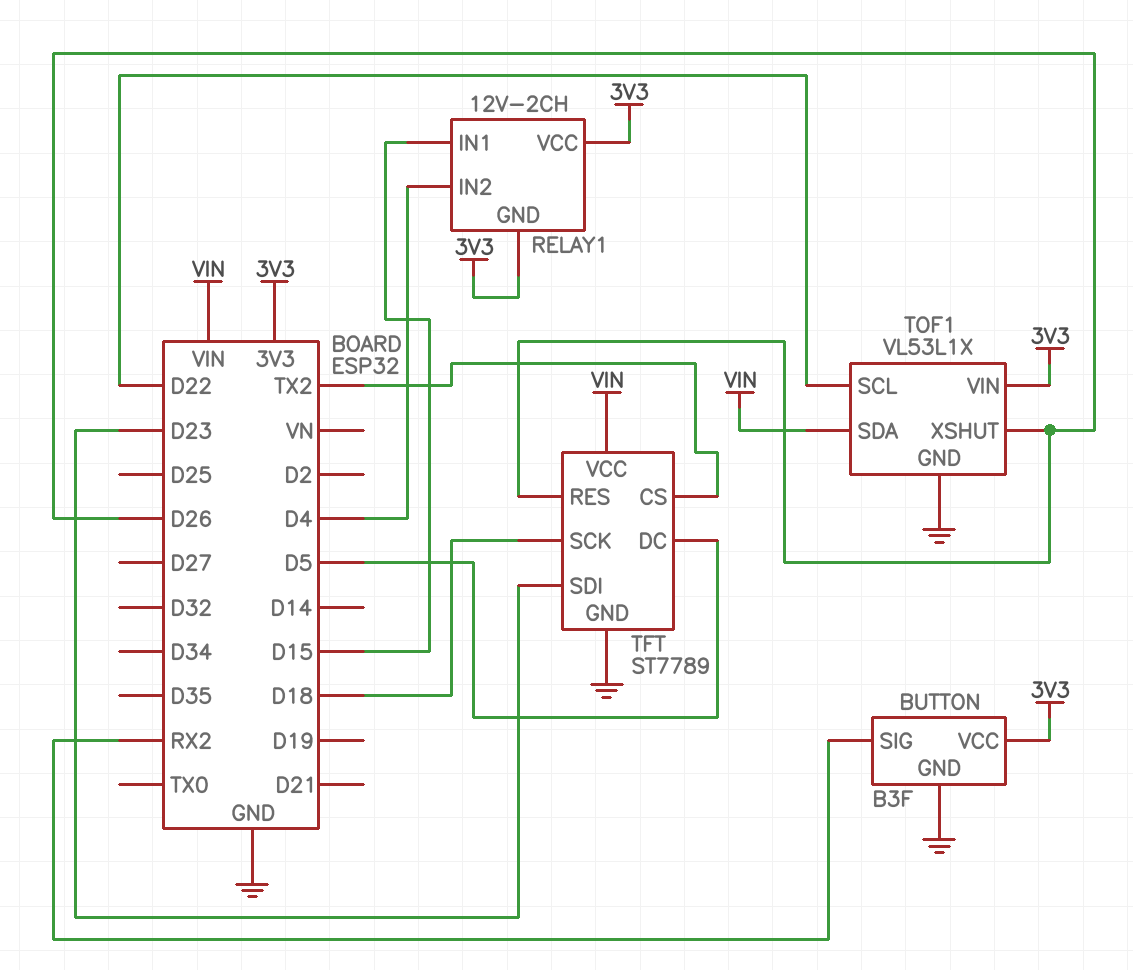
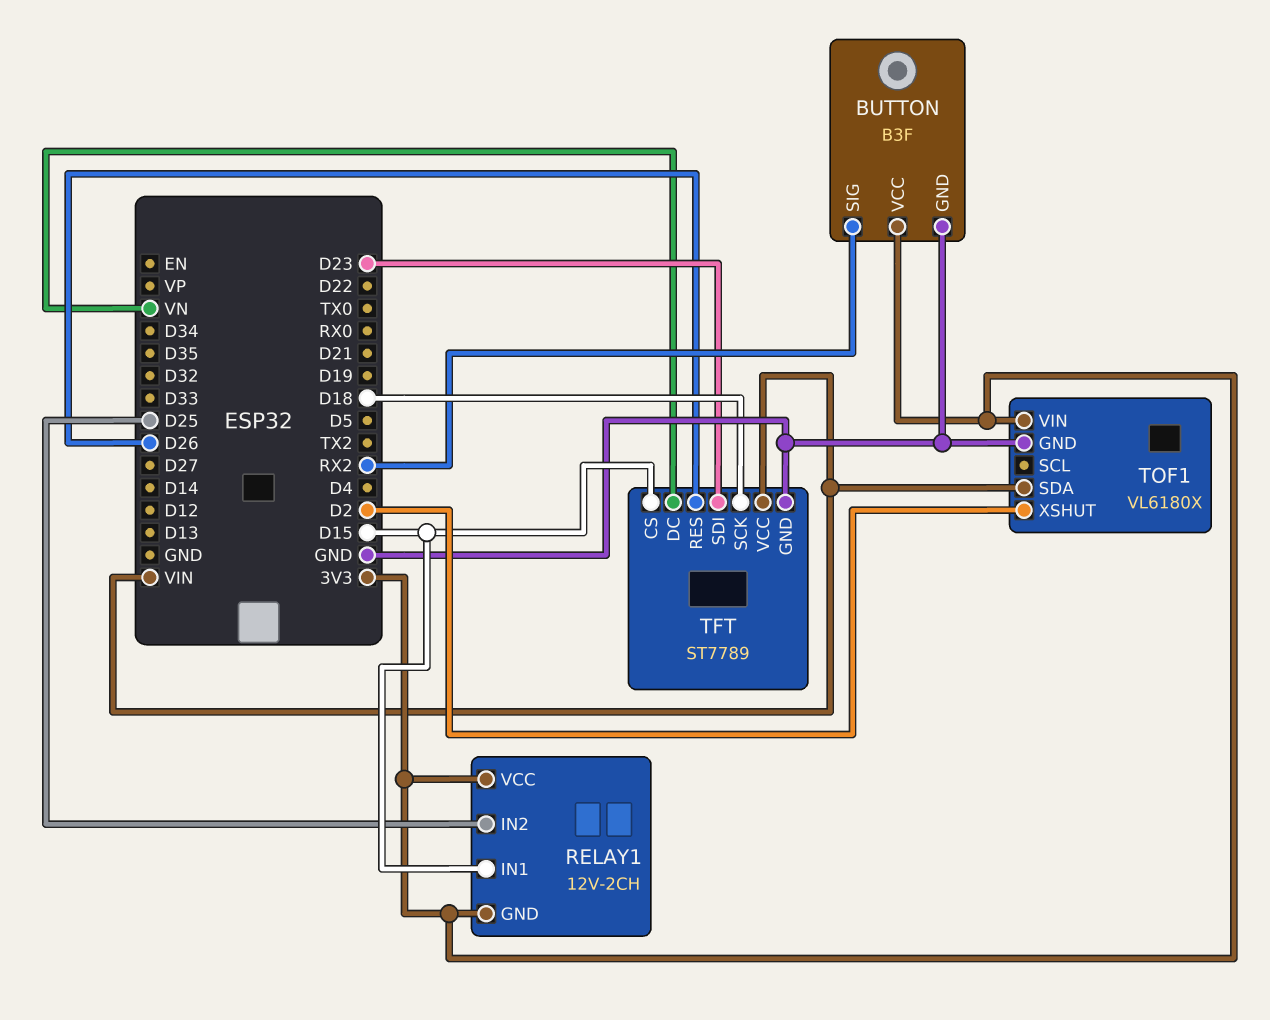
RELAY1 pin IN2: D4 -> D25
TFT pin CS: TX2 -> D15
TFT pin DC: D5 -> VN
TOF1: VL53L1X -> VL6180X
TOF1 pin SCL: D22 -> none
TOF1 pin XSHUT: D26 -> D2

